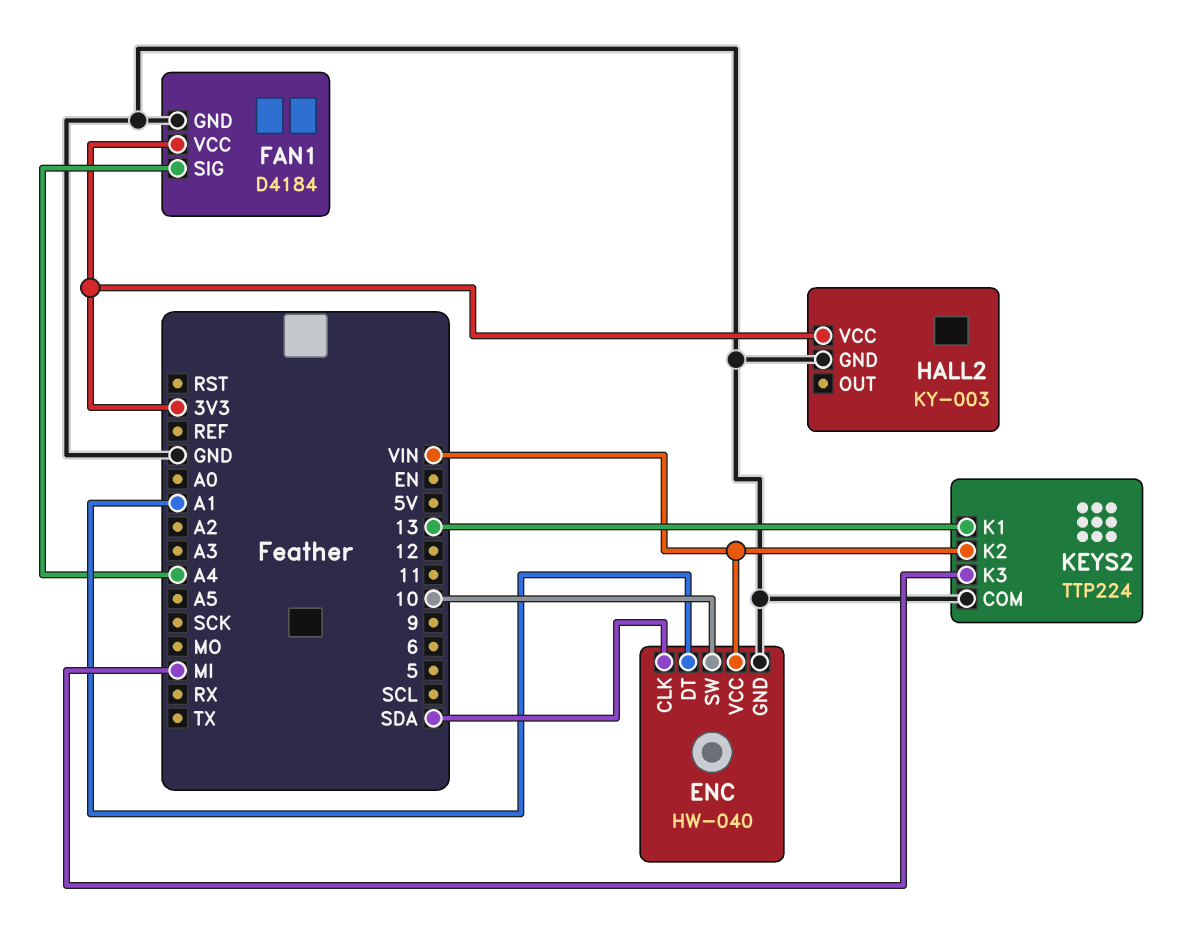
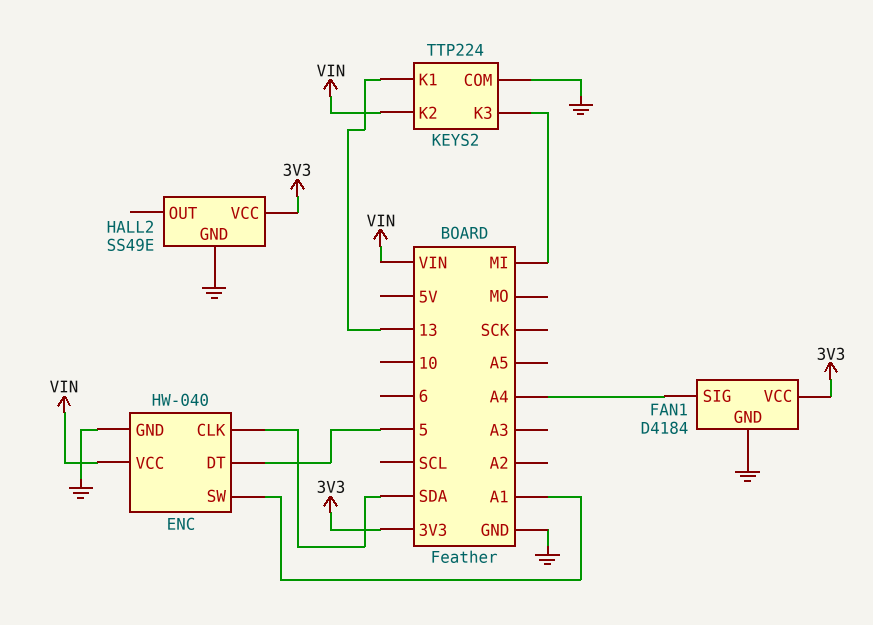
ENC pin DT: A1 -> 5
ENC pin SW: 10 -> A1
HALL2: KY-003 -> SS49E

